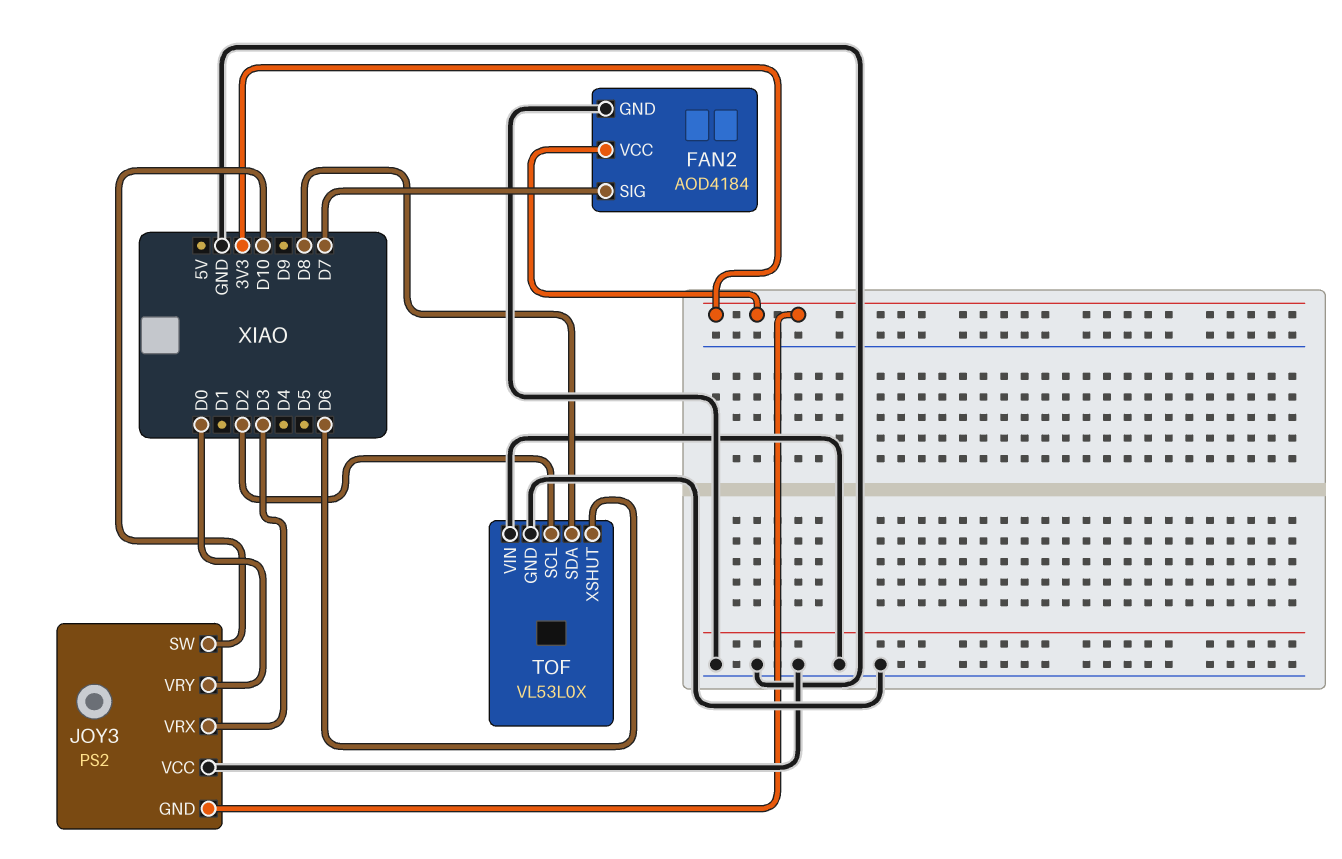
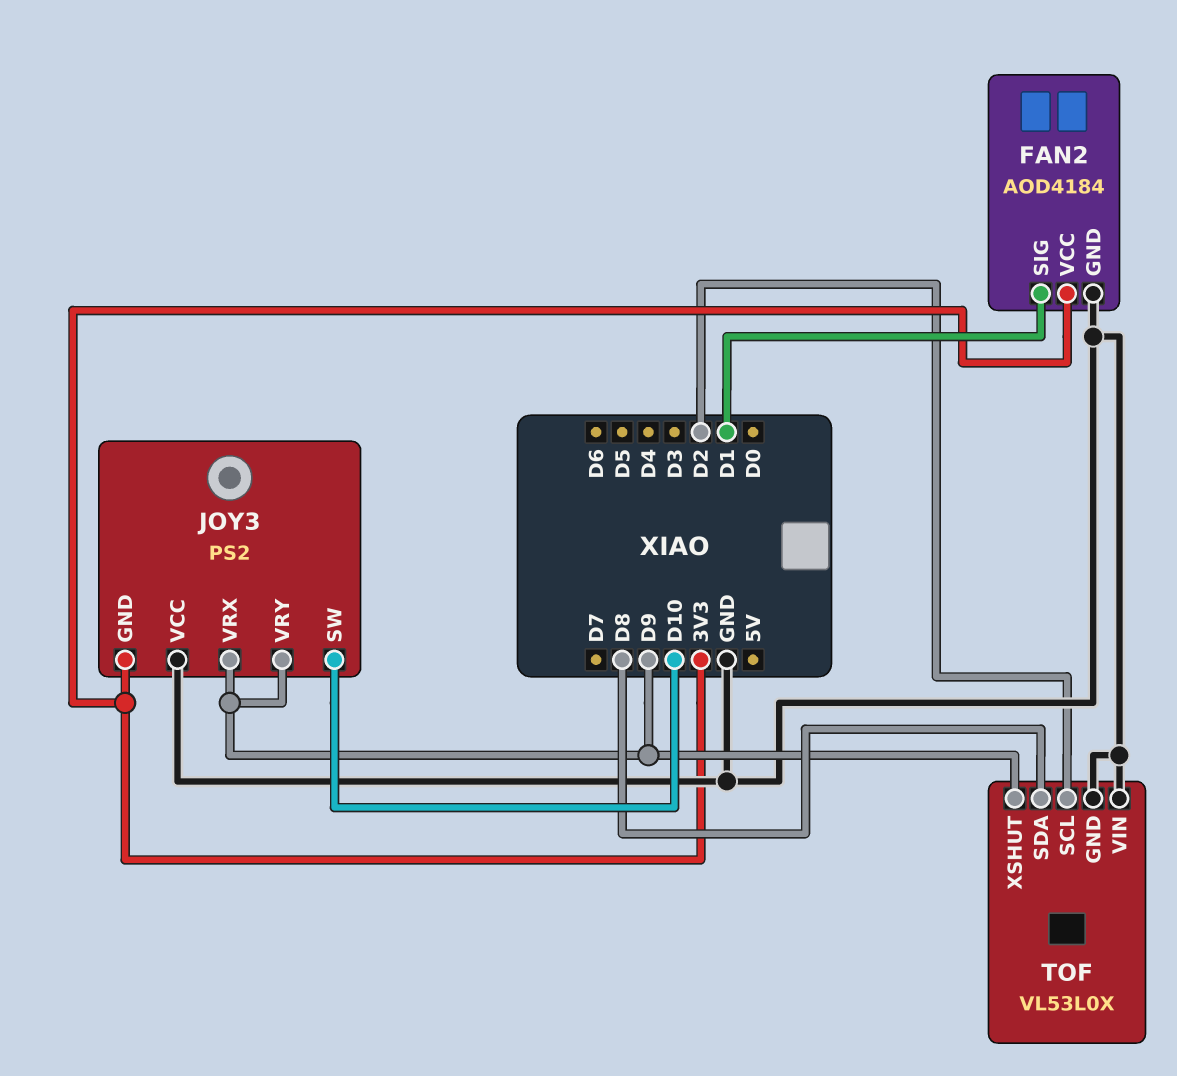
FAN2 pin SIG: D7 -> D1
JOY3 pin VRX: D3 -> D9
JOY3 pin VRY: D0 -> D9
TOF pin XSHUT: D6 -> D9

